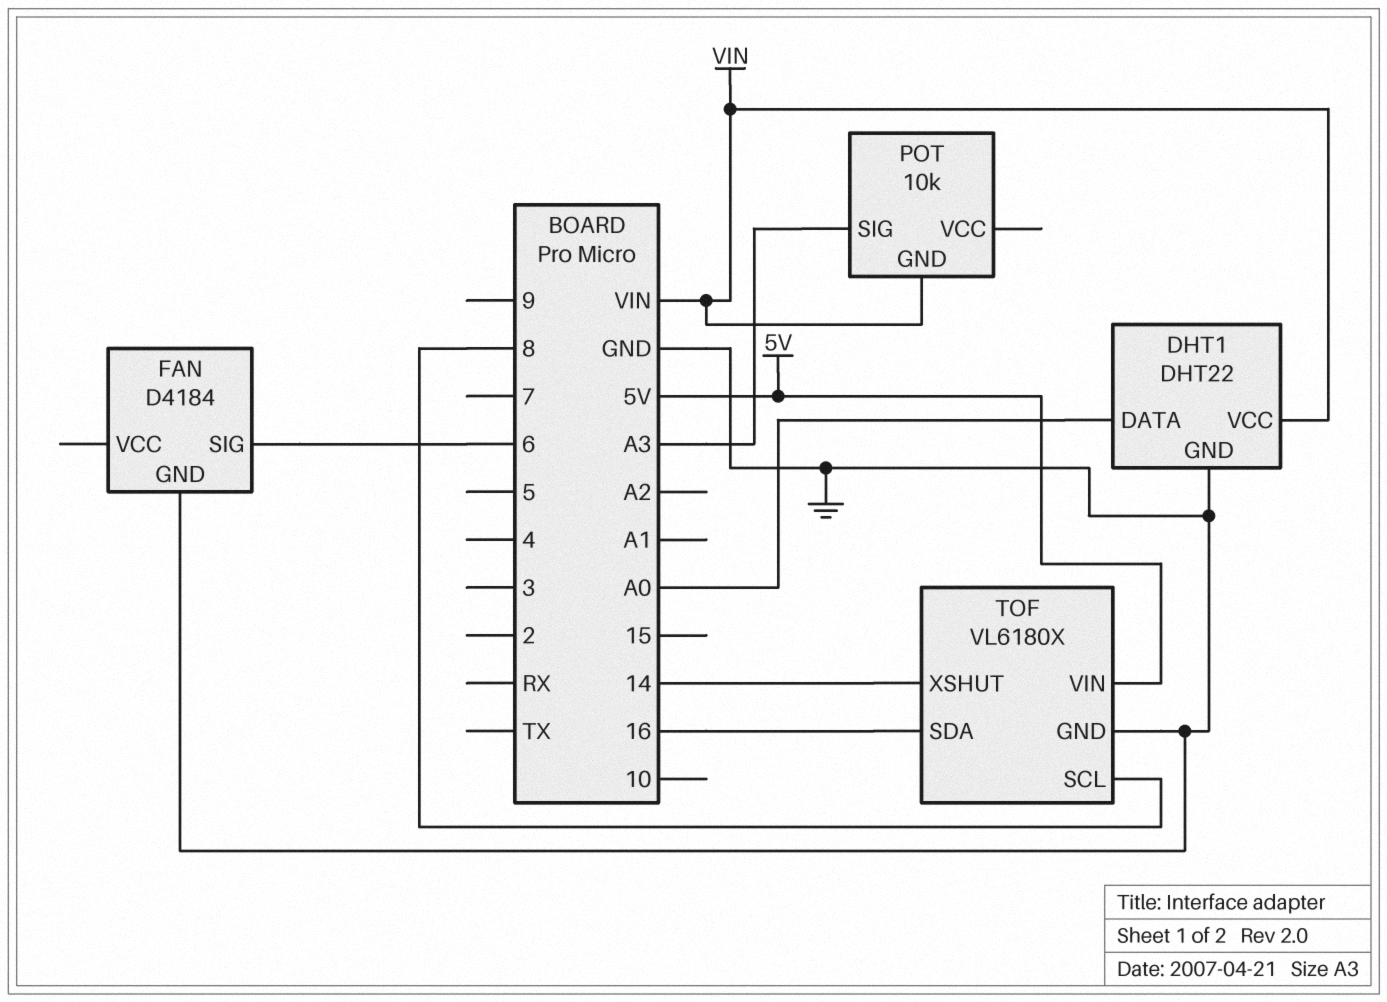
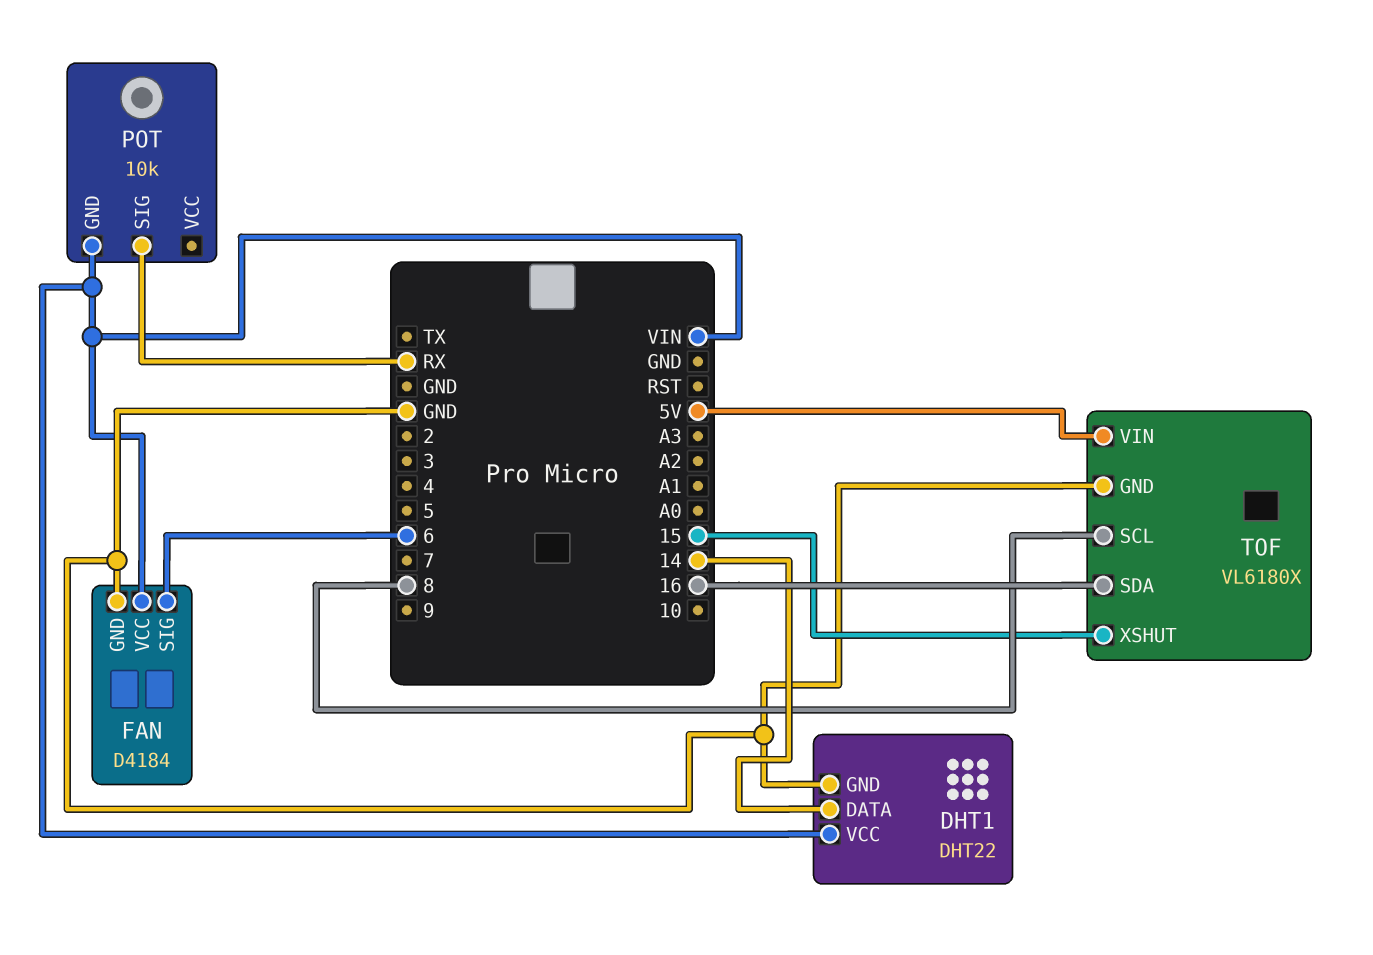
DHT1 pin DATA: A0 -> 14
FAN pin VCC: none -> VIN
POT pin SIG: A3 -> RX
TOF pin XSHUT: 14 -> 15

